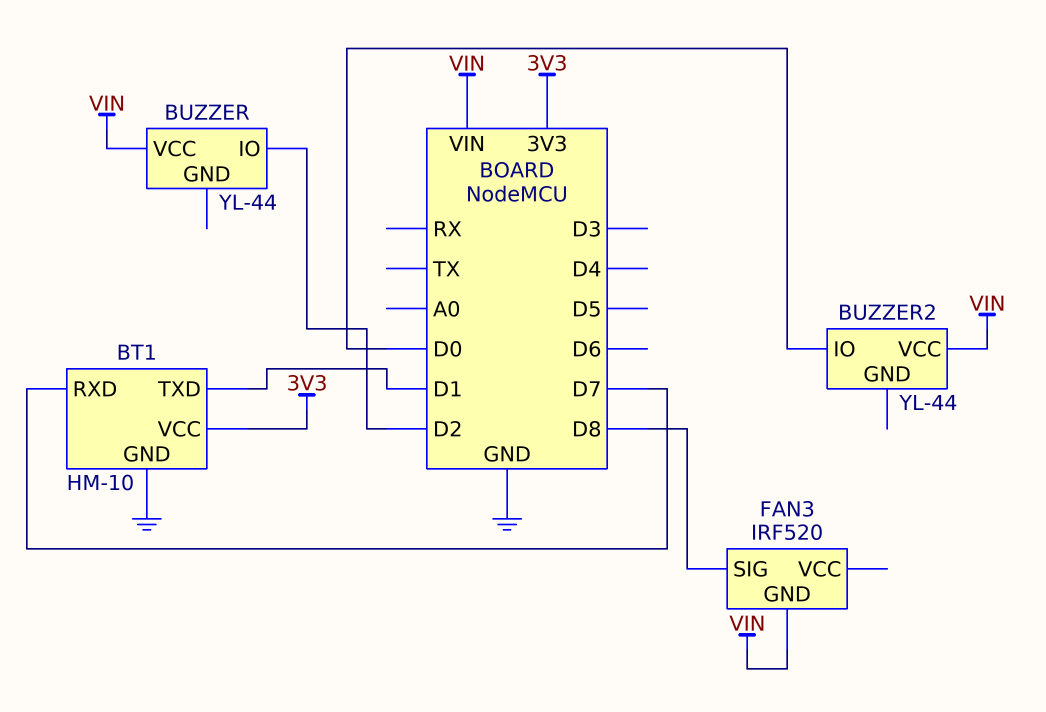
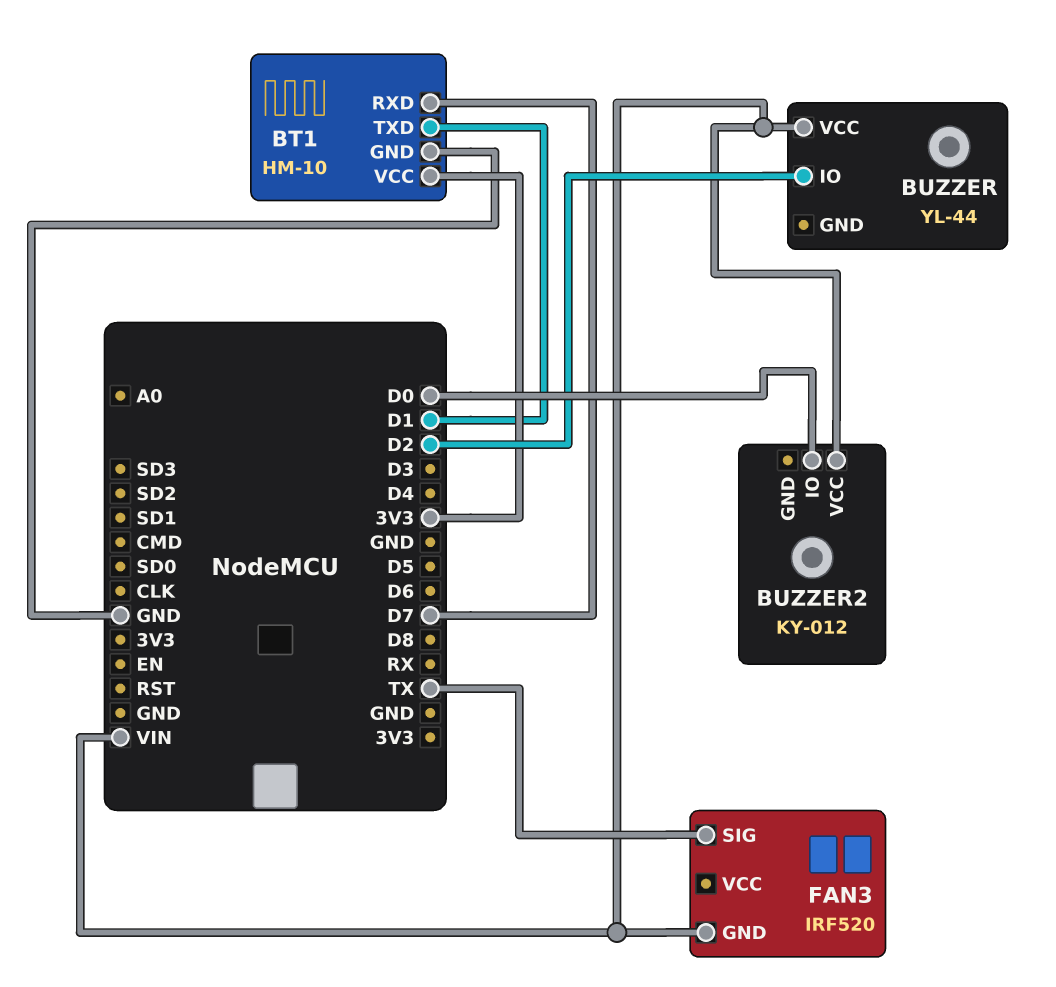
BUZZER2: YL-44 -> KY-012
FAN3 pin SIG: D8 -> TX

